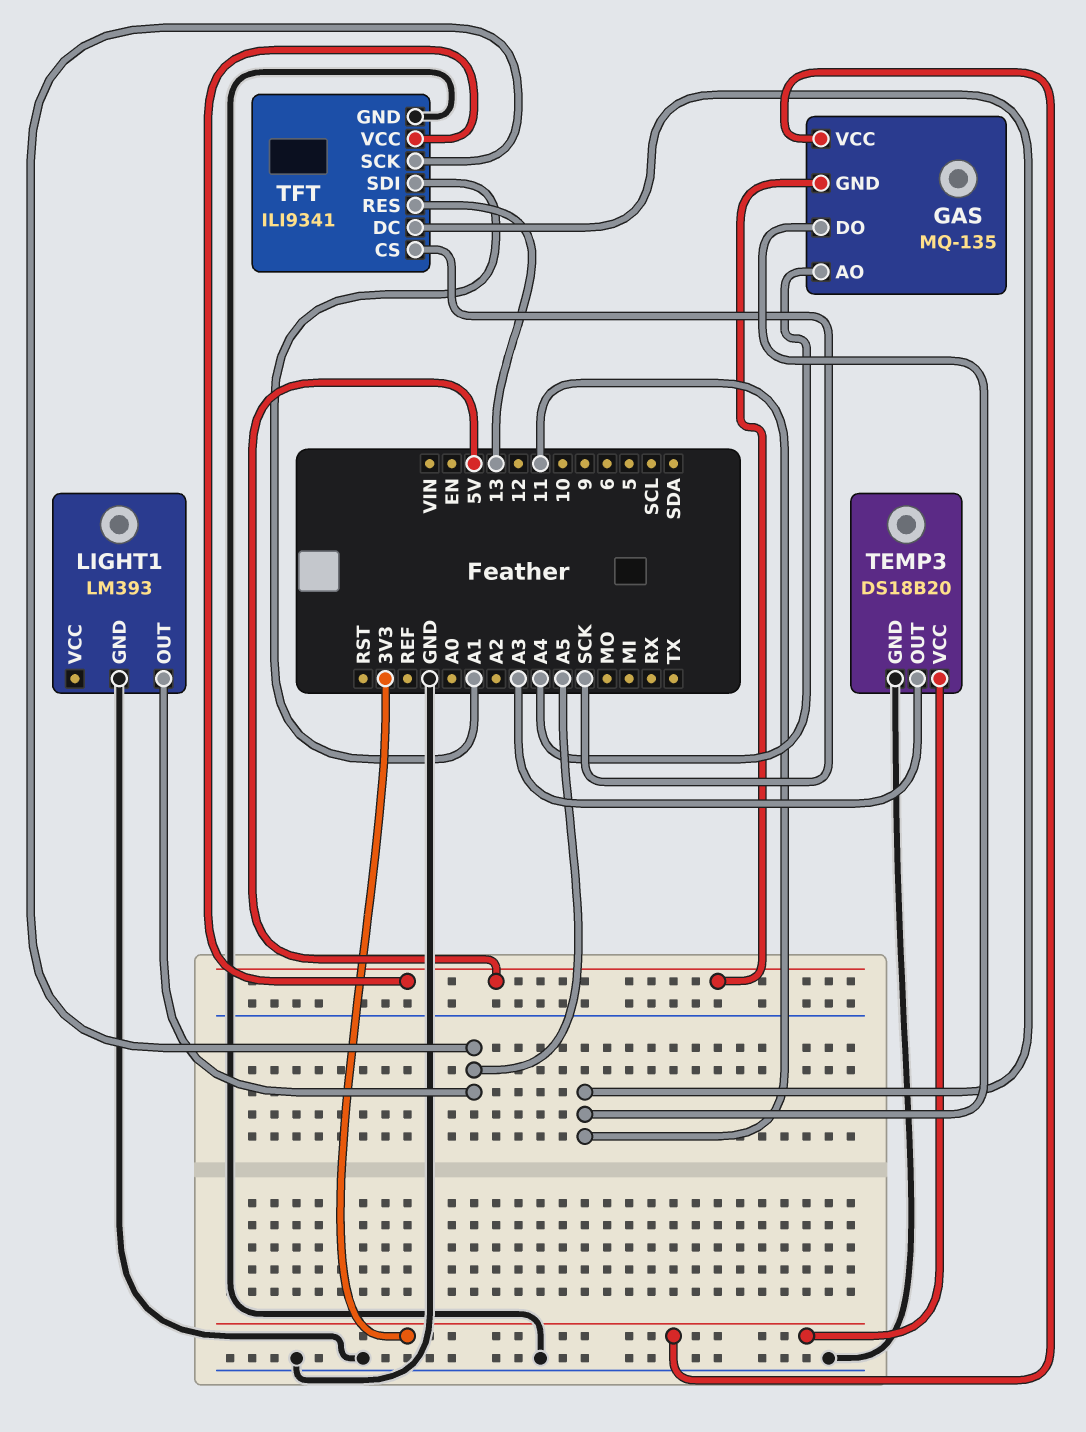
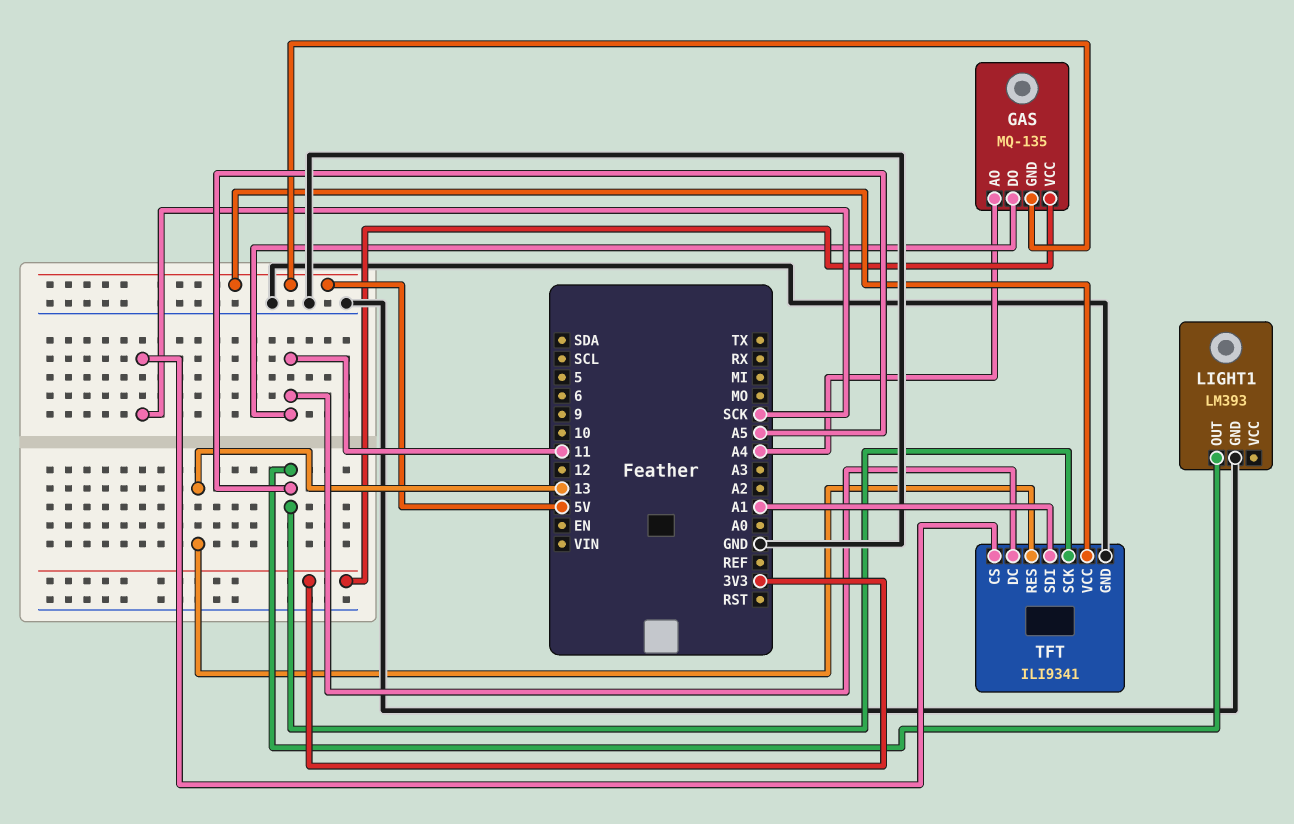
TEMP3: DS18B20 -> none
TEMP3 pin GND: GND -> none
TEMP3 pin OUT: A3 -> none
TEMP3 pin VCC: 3V3 -> none

